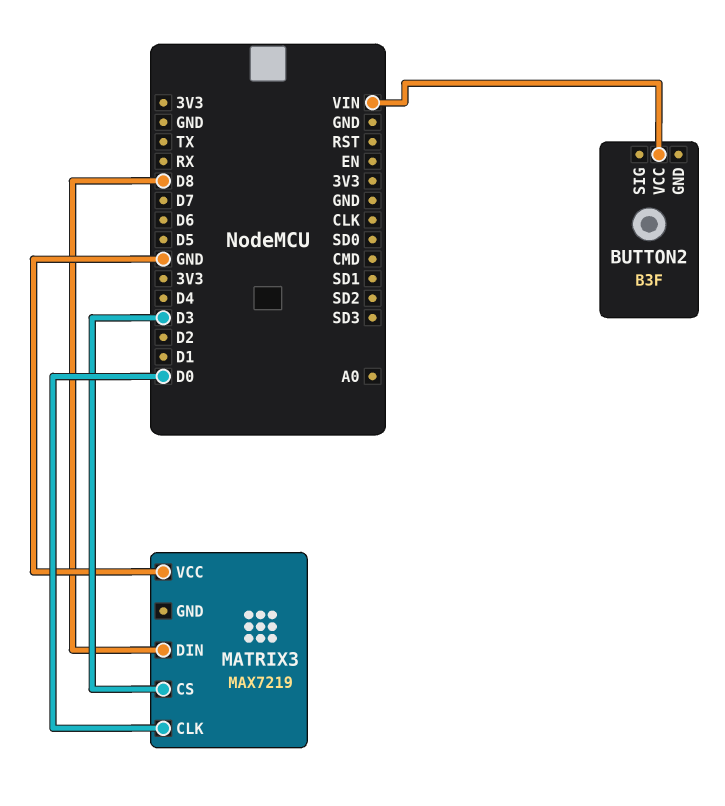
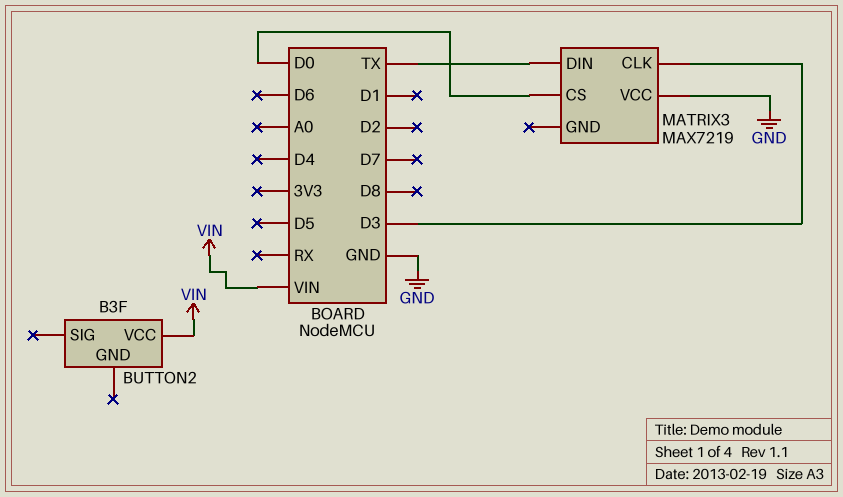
MATRIX3 pin CLK: D0 -> D3
MATRIX3 pin CS: D3 -> D0
MATRIX3 pin DIN: D8 -> TX

